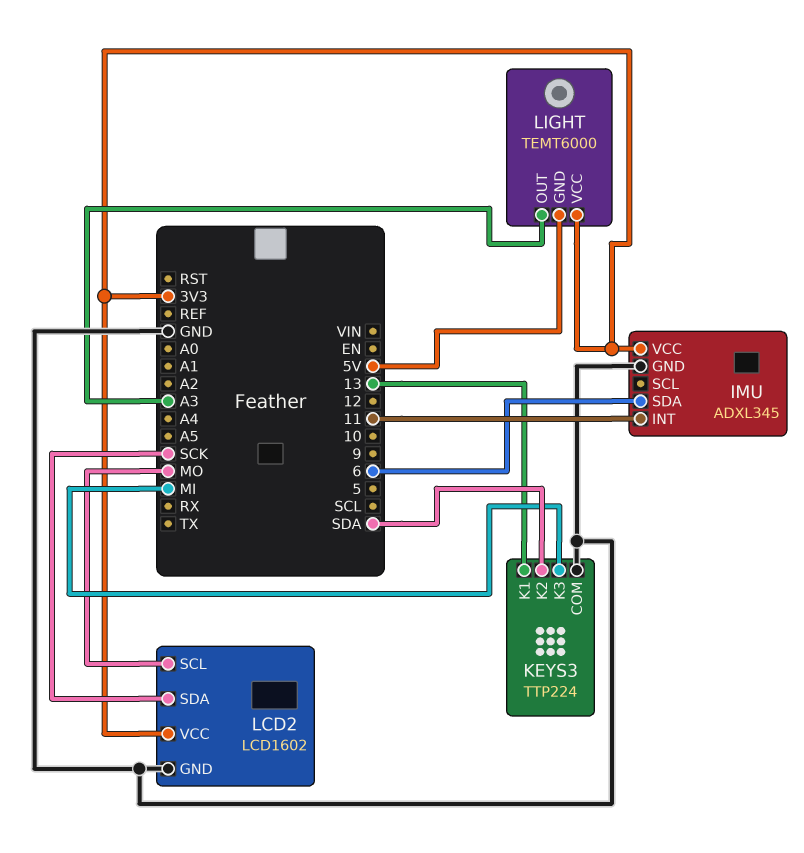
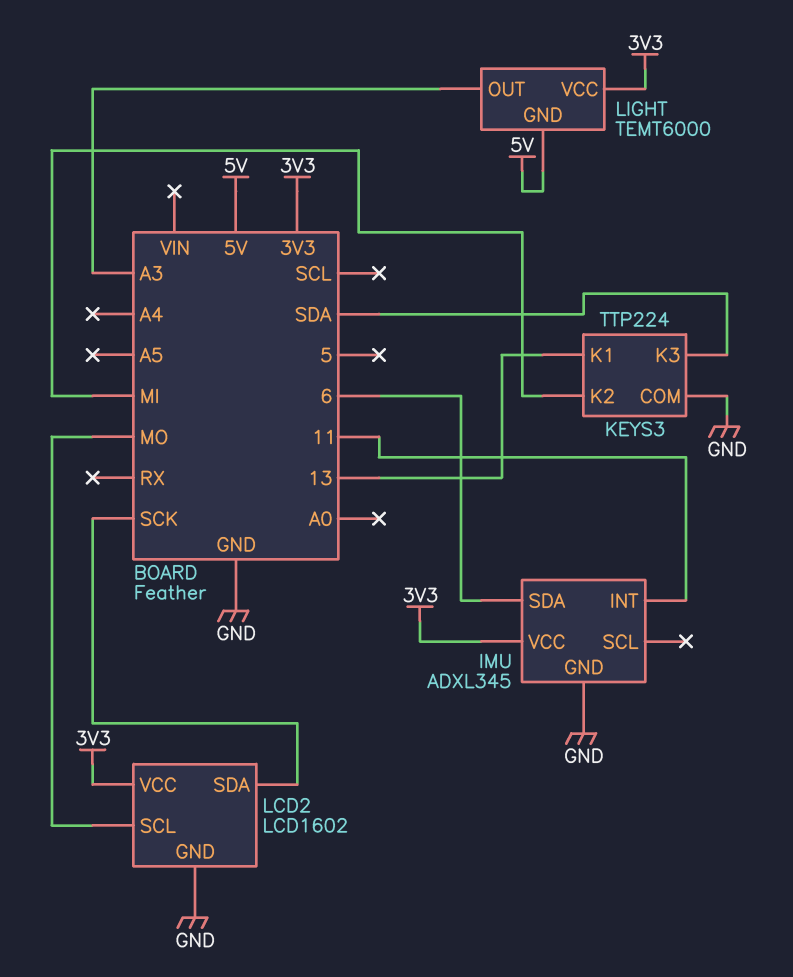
KEYS3 pin K2: SDA -> MI
KEYS3 pin K3: MI -> SDA

